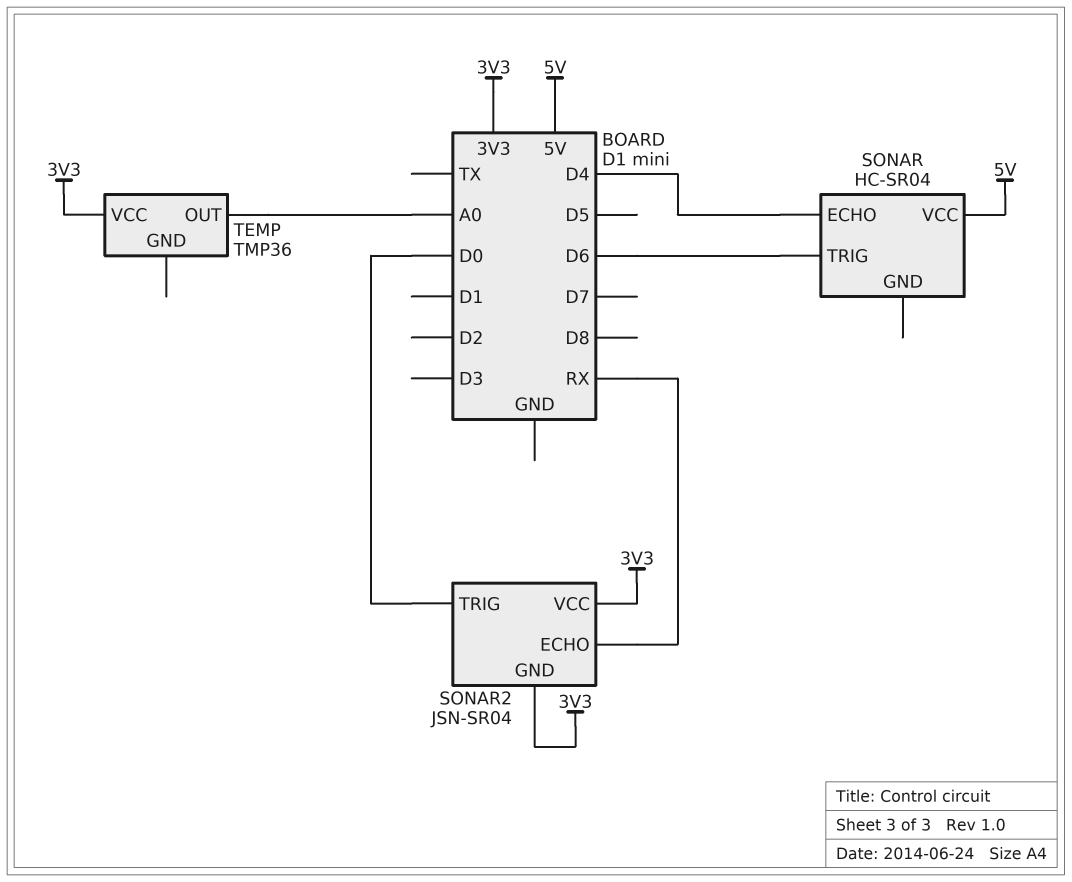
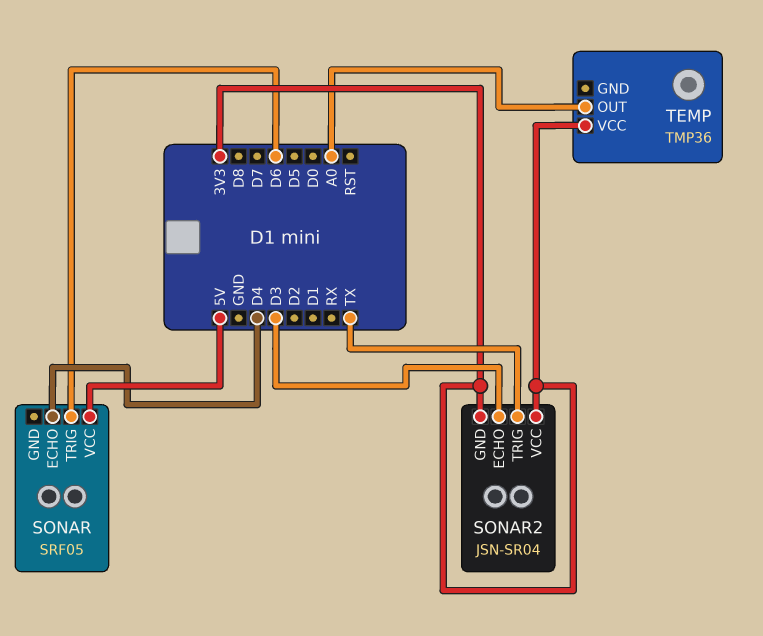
SONAR: HC-SR04 -> SRF05
SONAR2 pin ECHO: RX -> D3
SONAR2 pin TRIG: D0 -> TX

